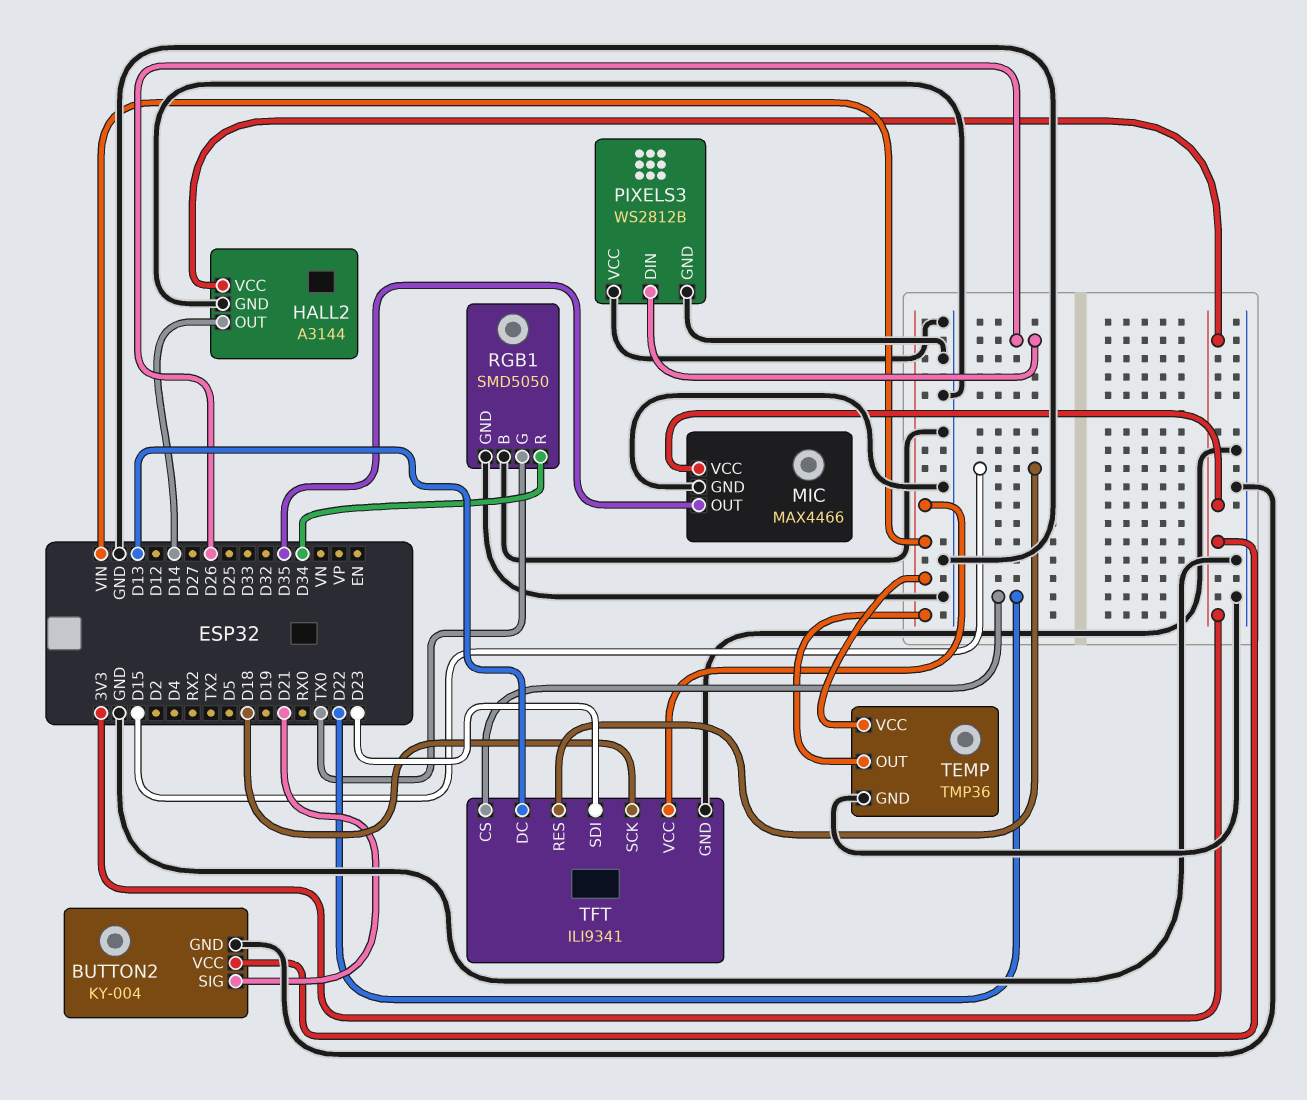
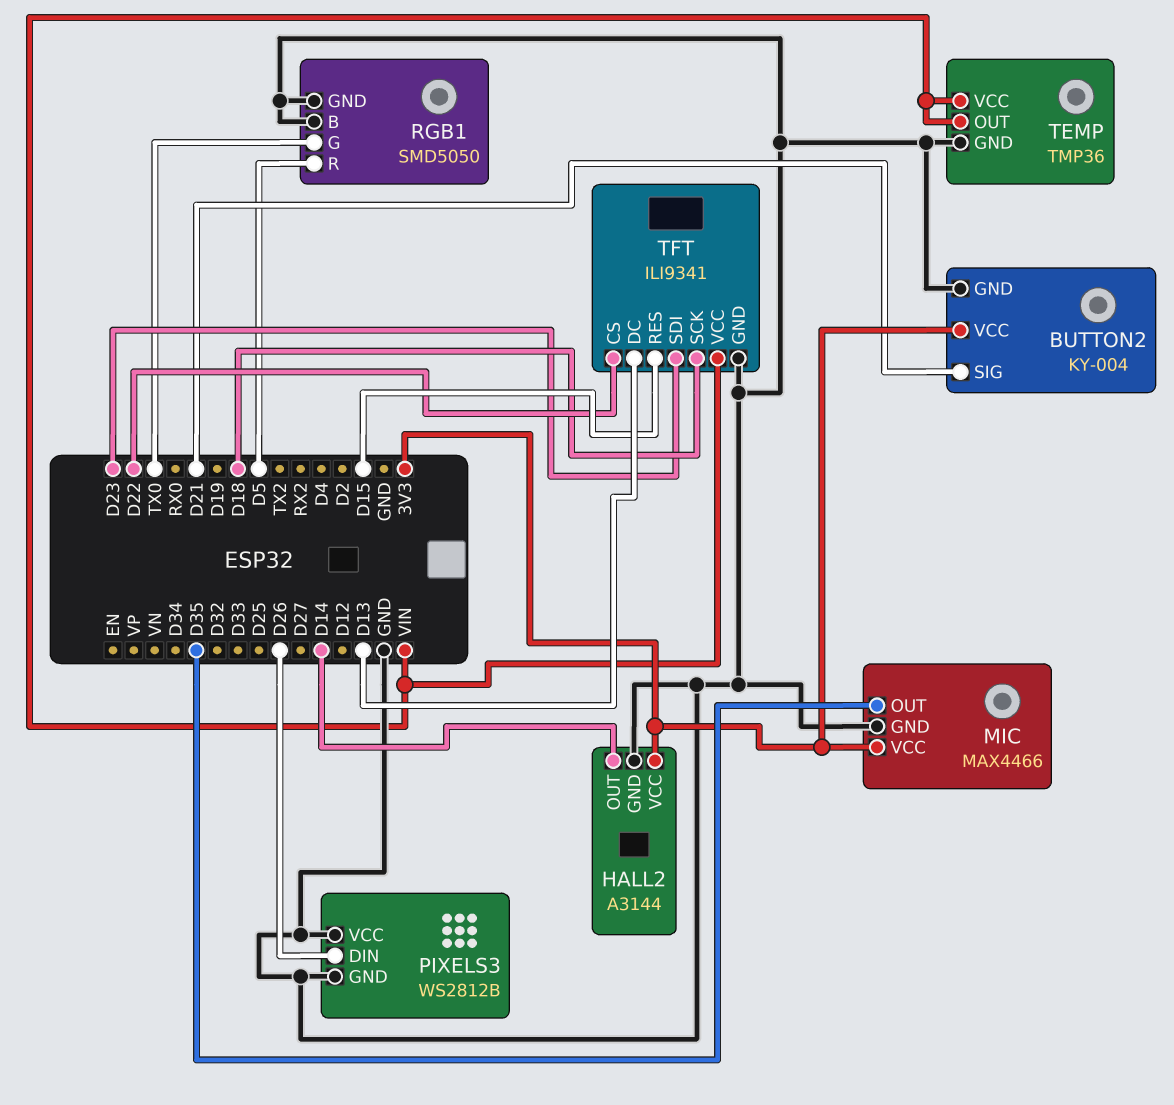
RGB1 pin R: D34 -> D5

